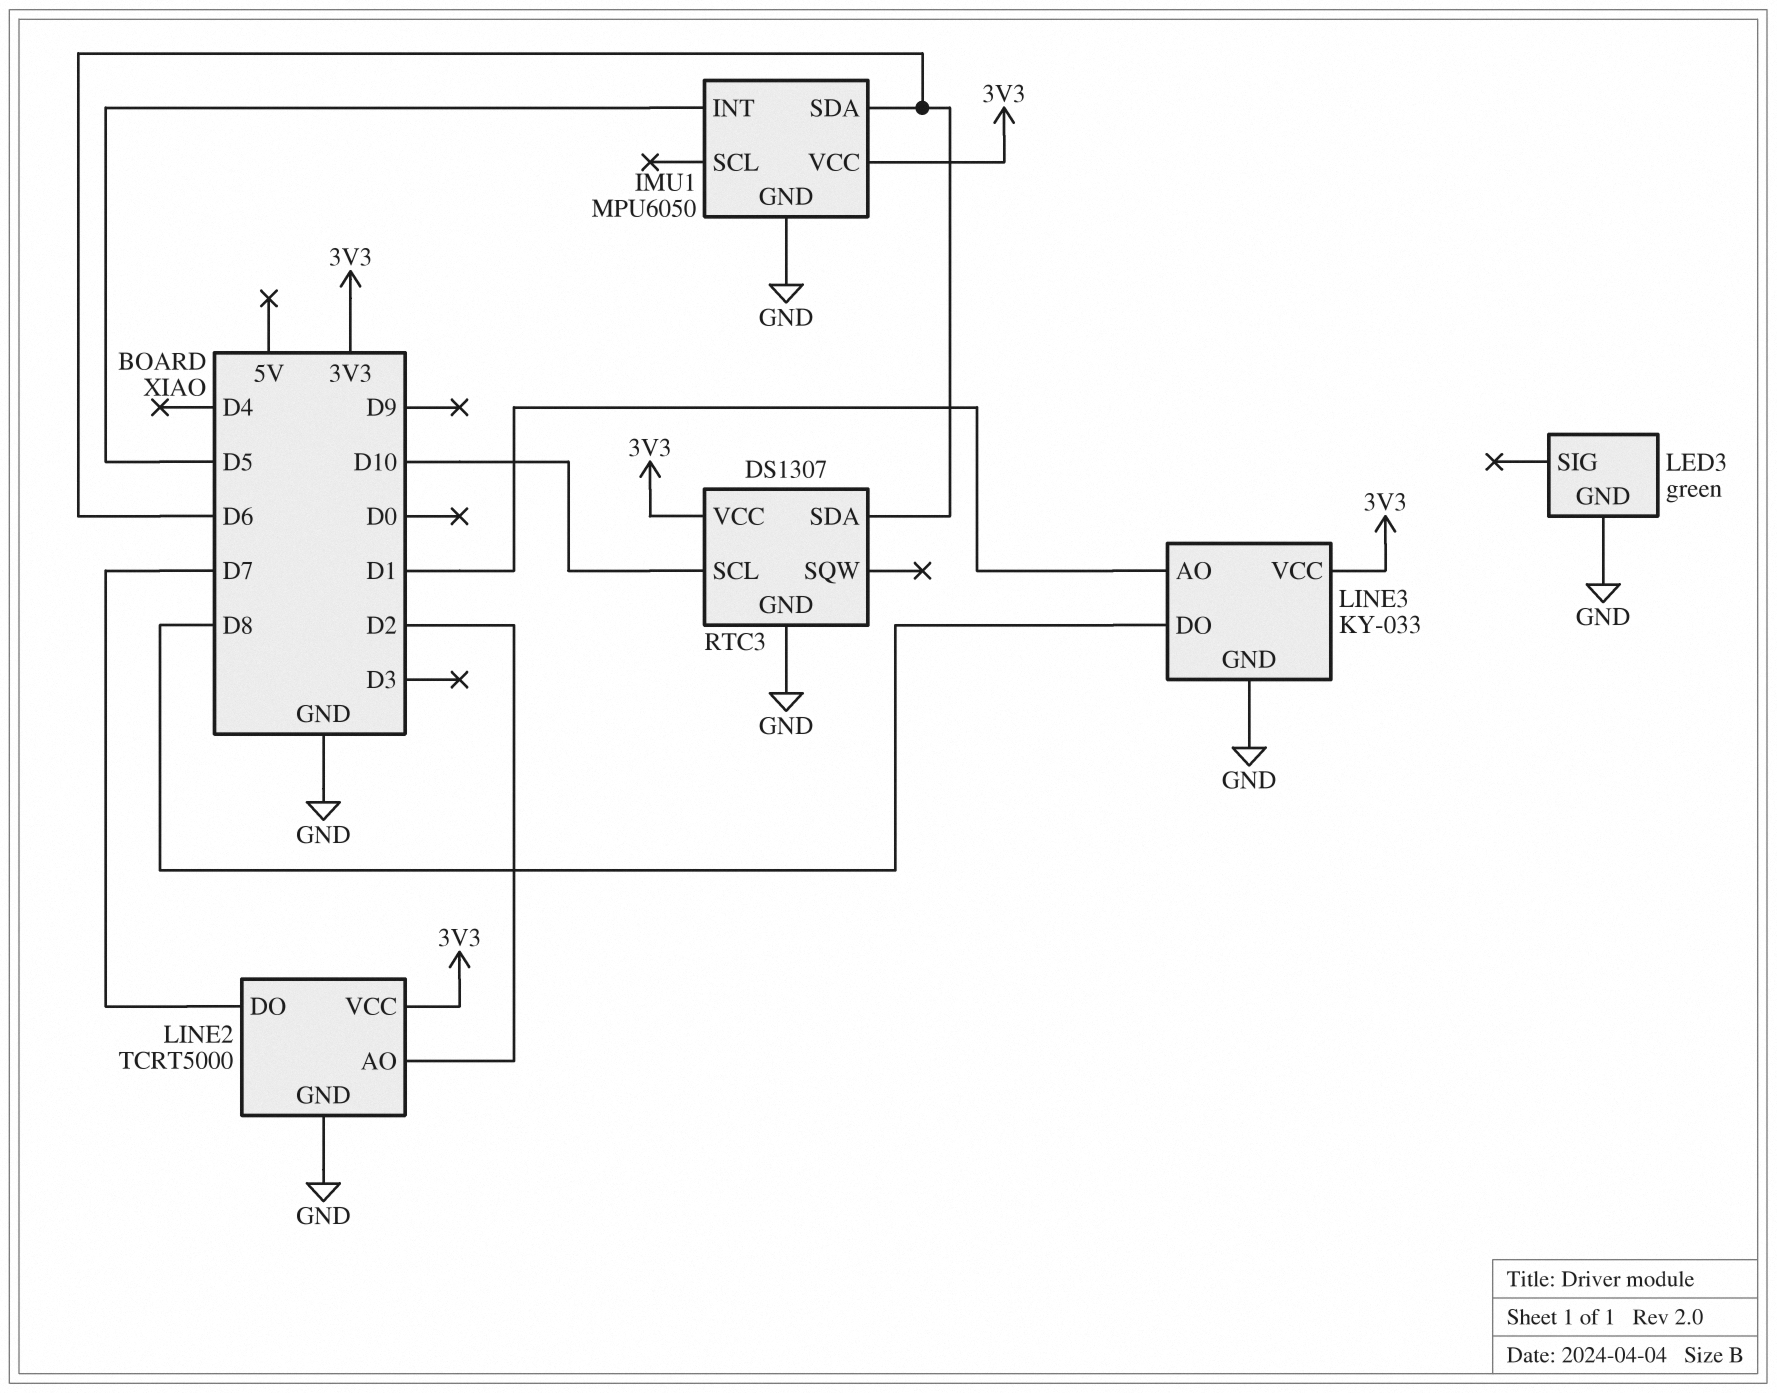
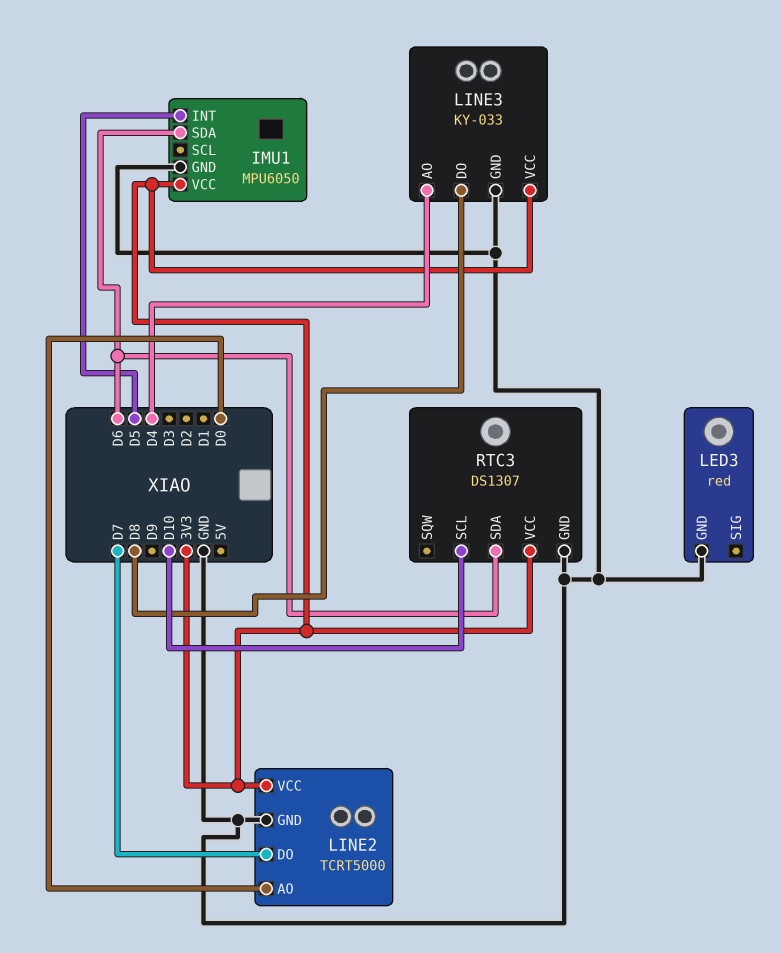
LED3: green -> red
LINE2 pin AO: D2 -> D0
LINE3 pin AO: D1 -> D4

